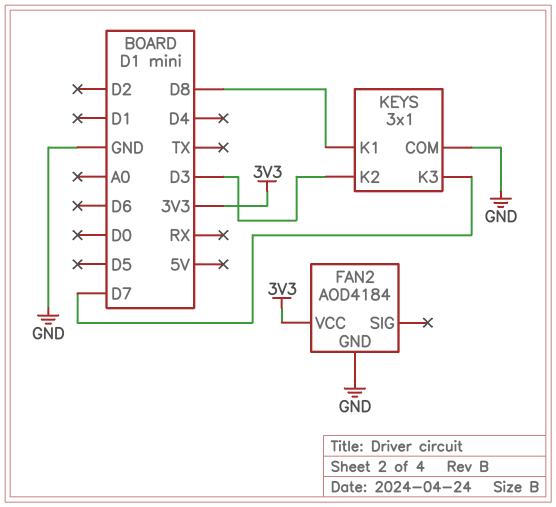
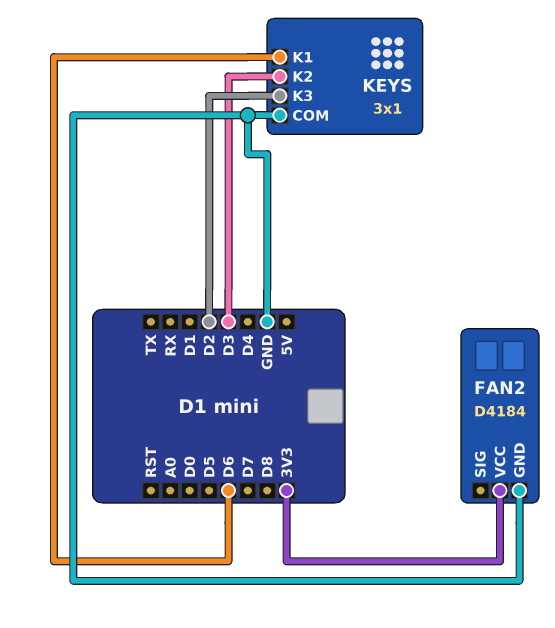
FAN2: AOD4184 -> D4184
KEYS pin K1: D8 -> D6
KEYS pin K3: D7 -> D2

